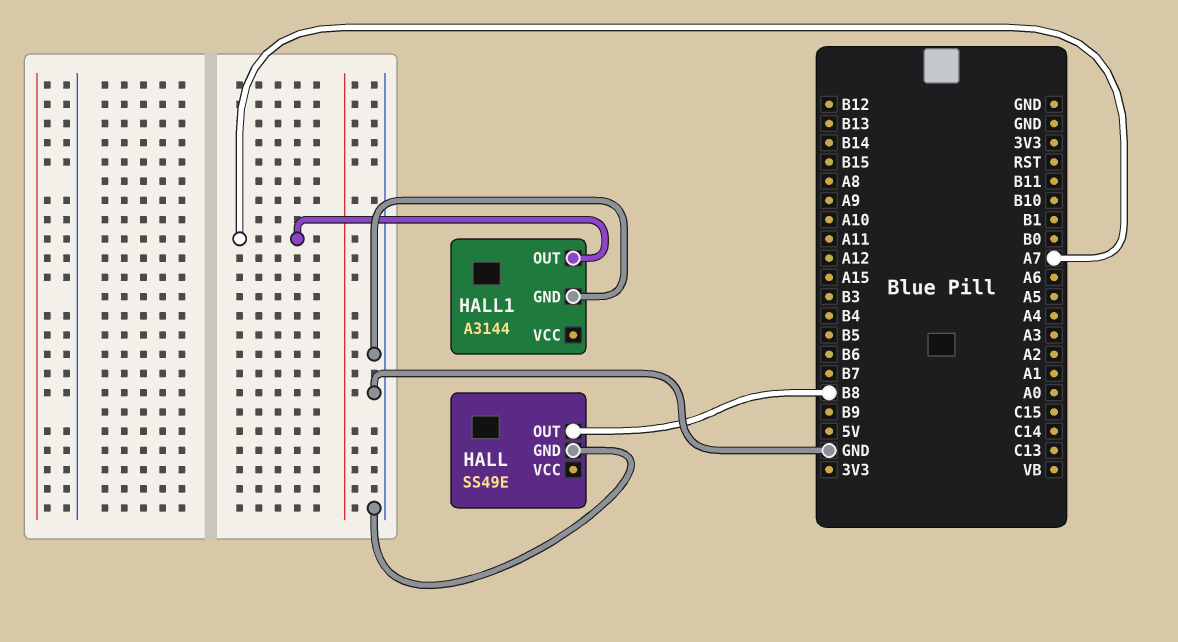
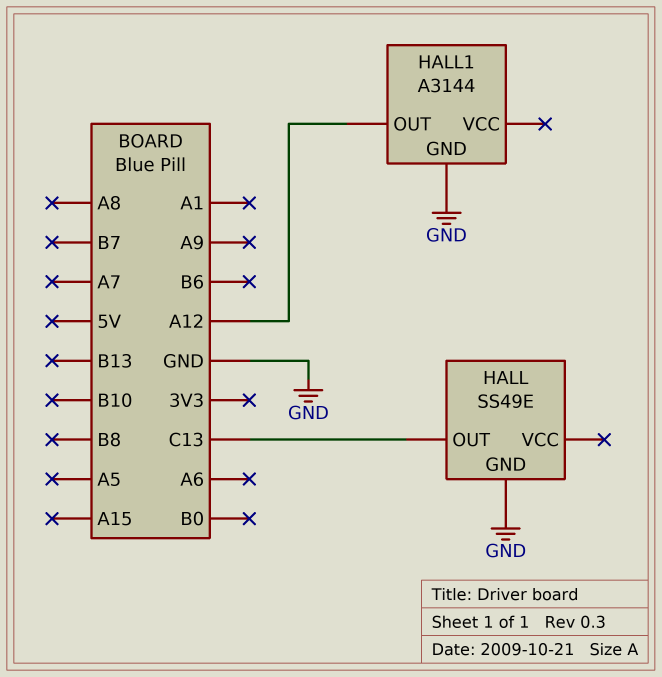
HALL pin OUT: B8 -> C13
HALL1 pin OUT: A7 -> A12

